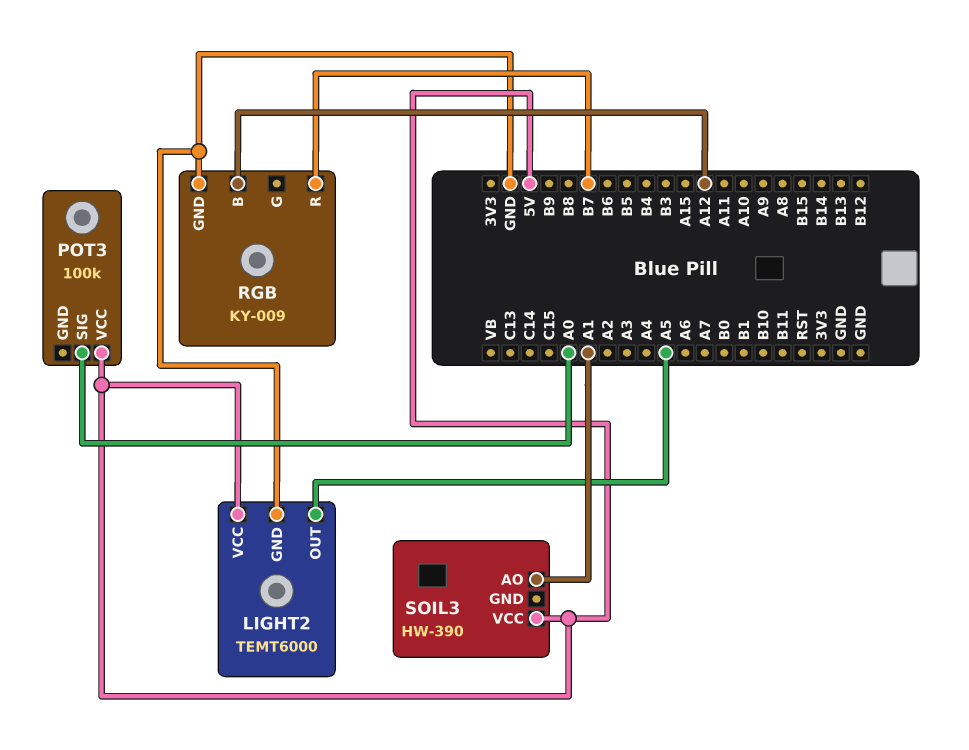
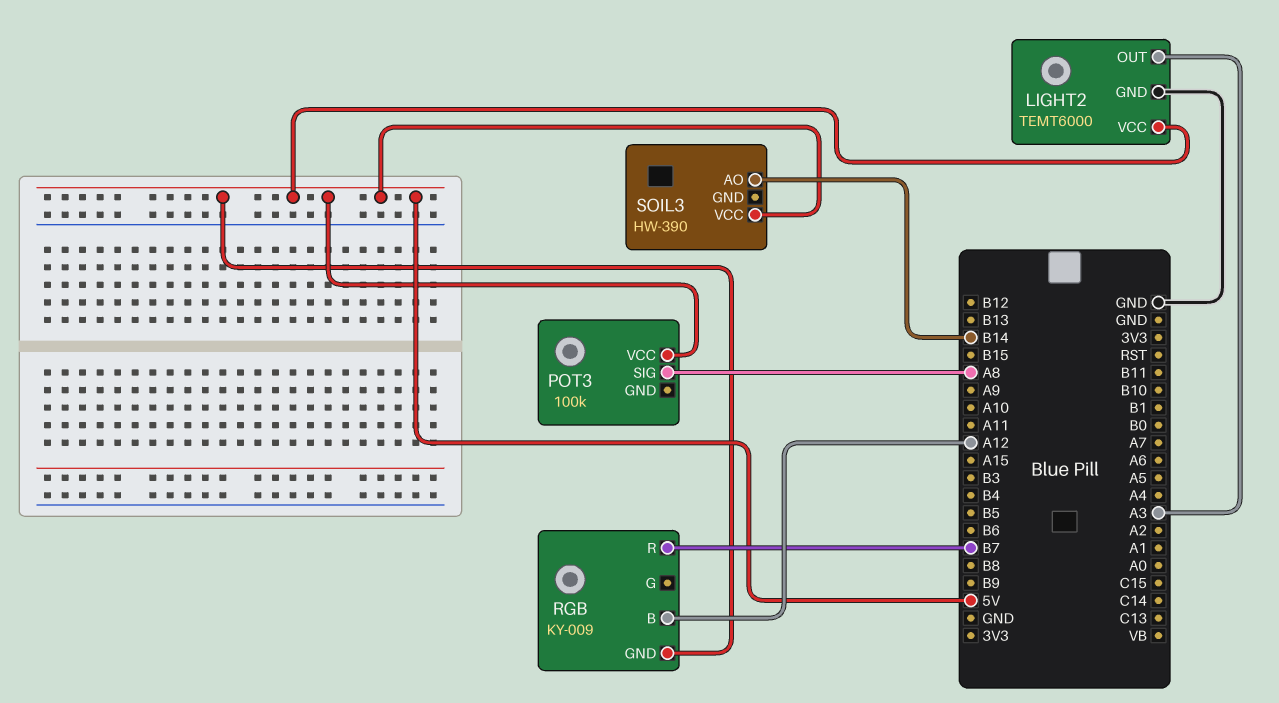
LIGHT2 pin OUT: A5 -> A3
POT3 pin SIG: A0 -> A8
RGB pin GND: GND -> 5V
SOIL3 pin AO: A1 -> B14

